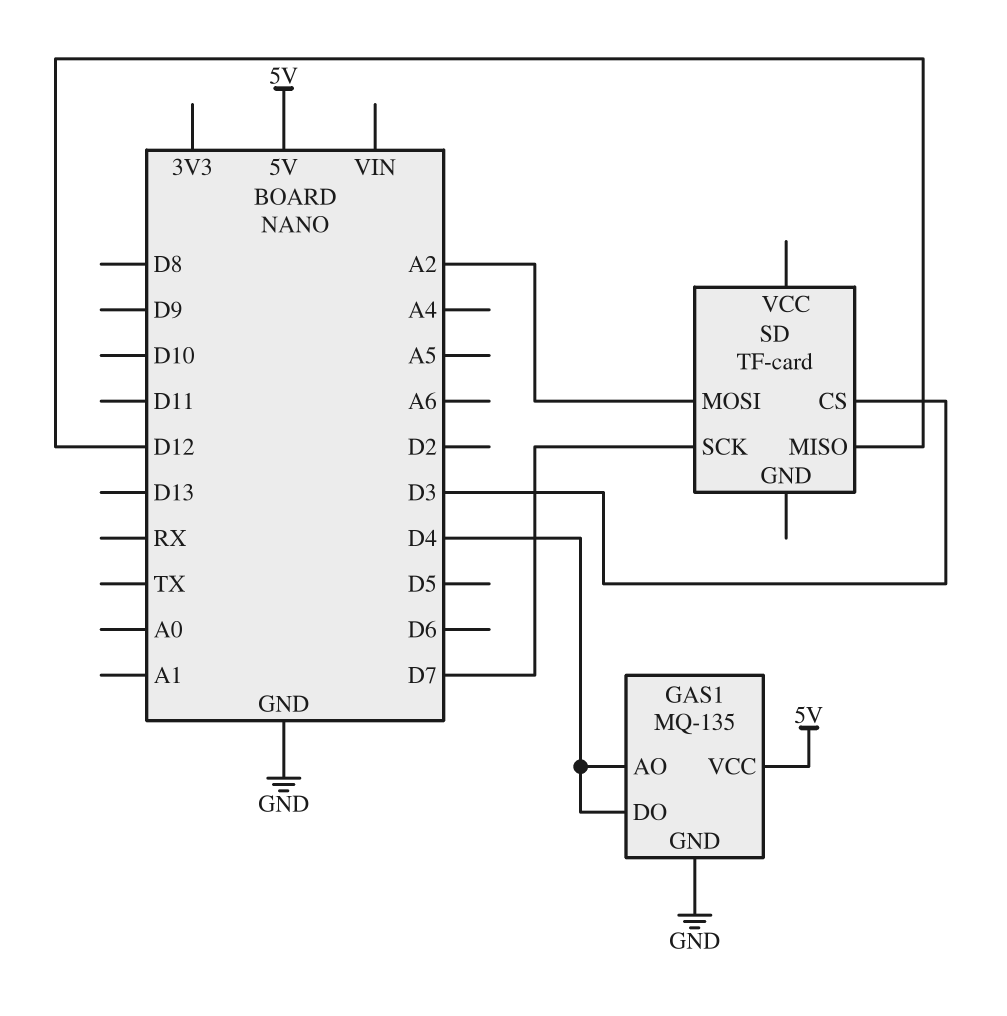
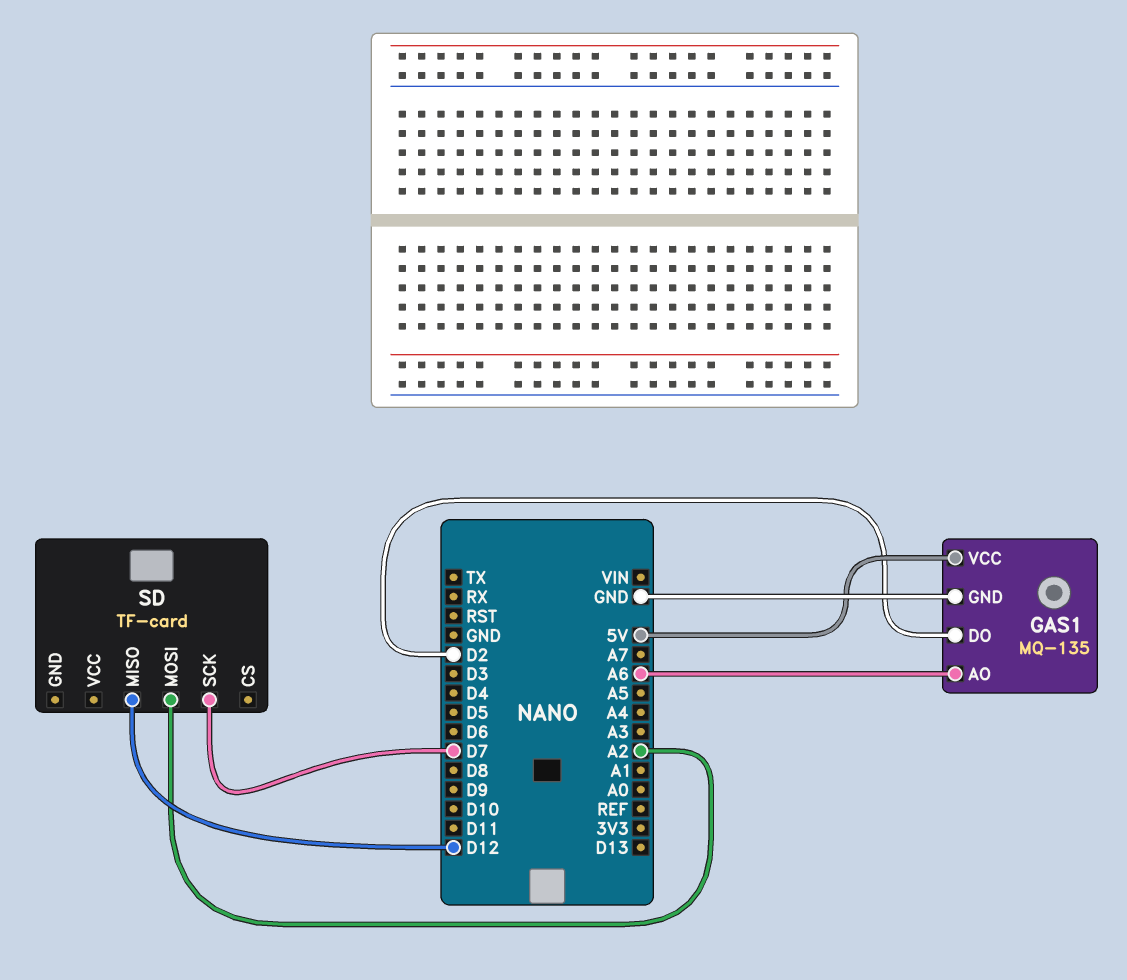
GAS1 pin AO: D4 -> A6
GAS1 pin DO: D4 -> D2
SD pin CS: D3 -> none

